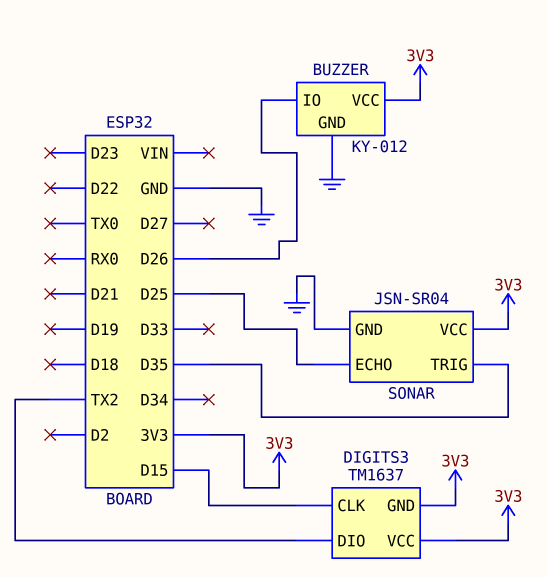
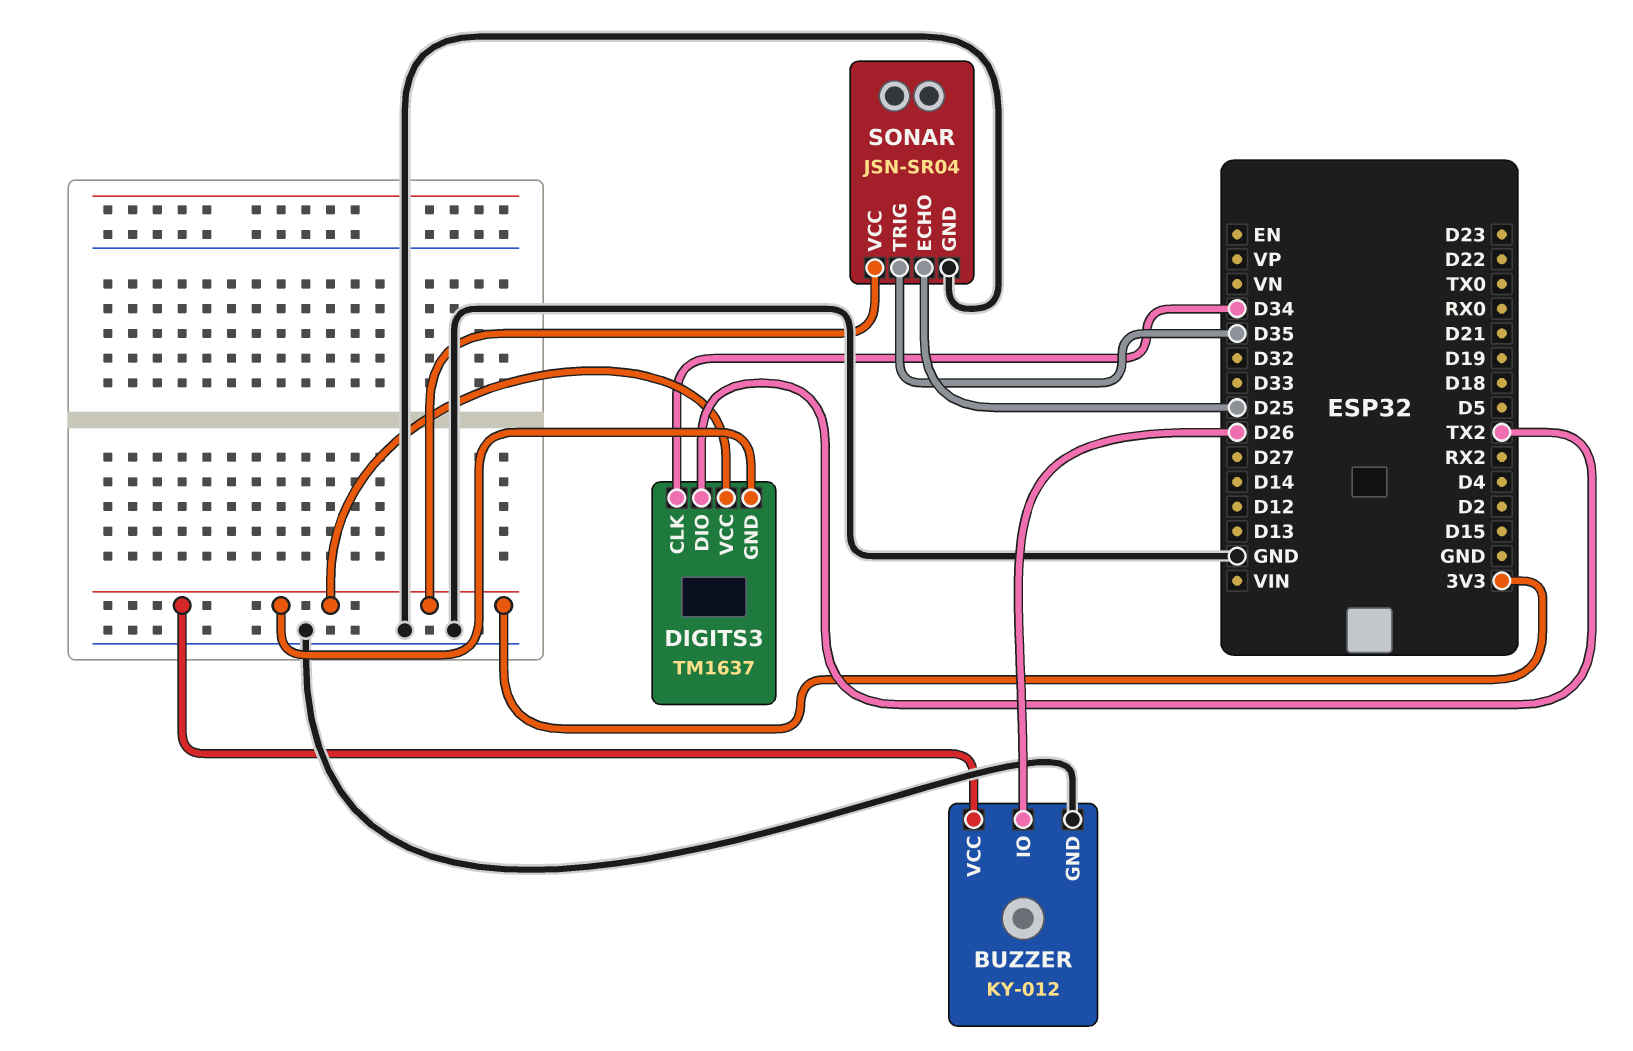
DIGITS3 pin CLK: D15 -> D34

